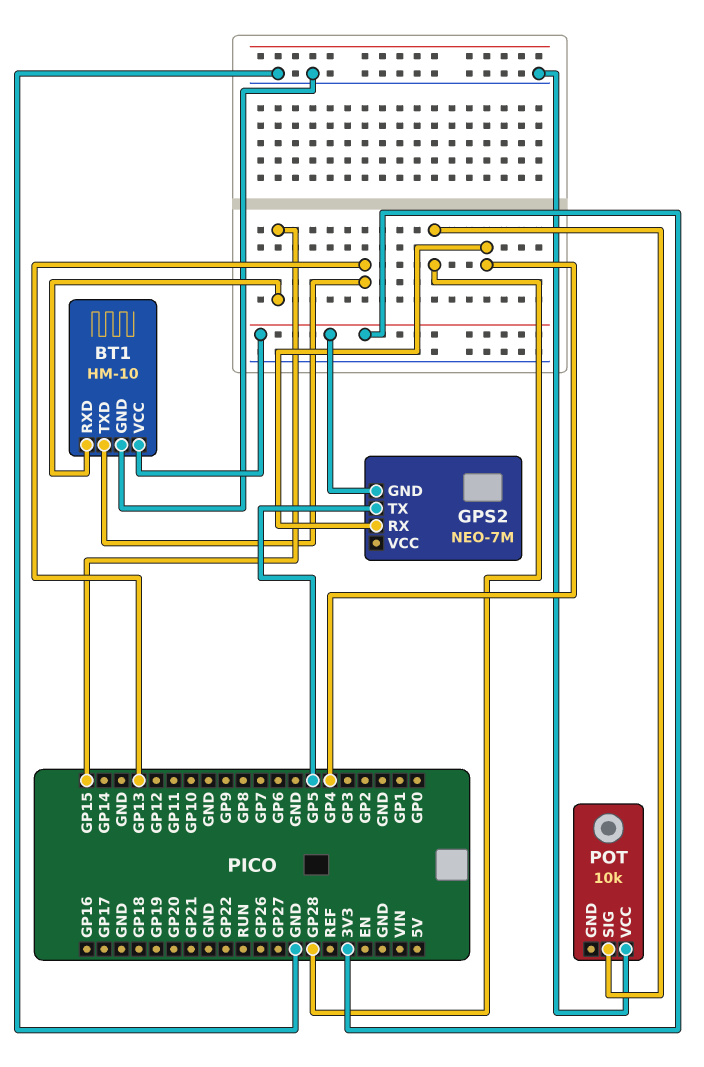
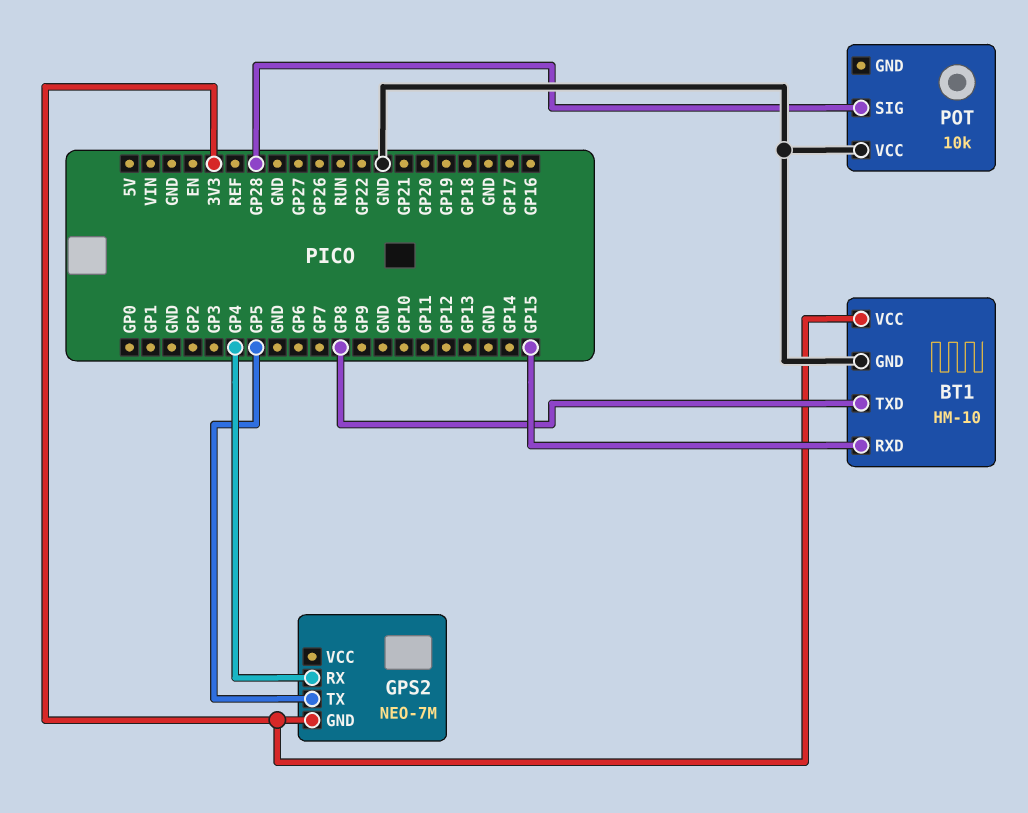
BT1 pin TXD: GP13 -> GP8

